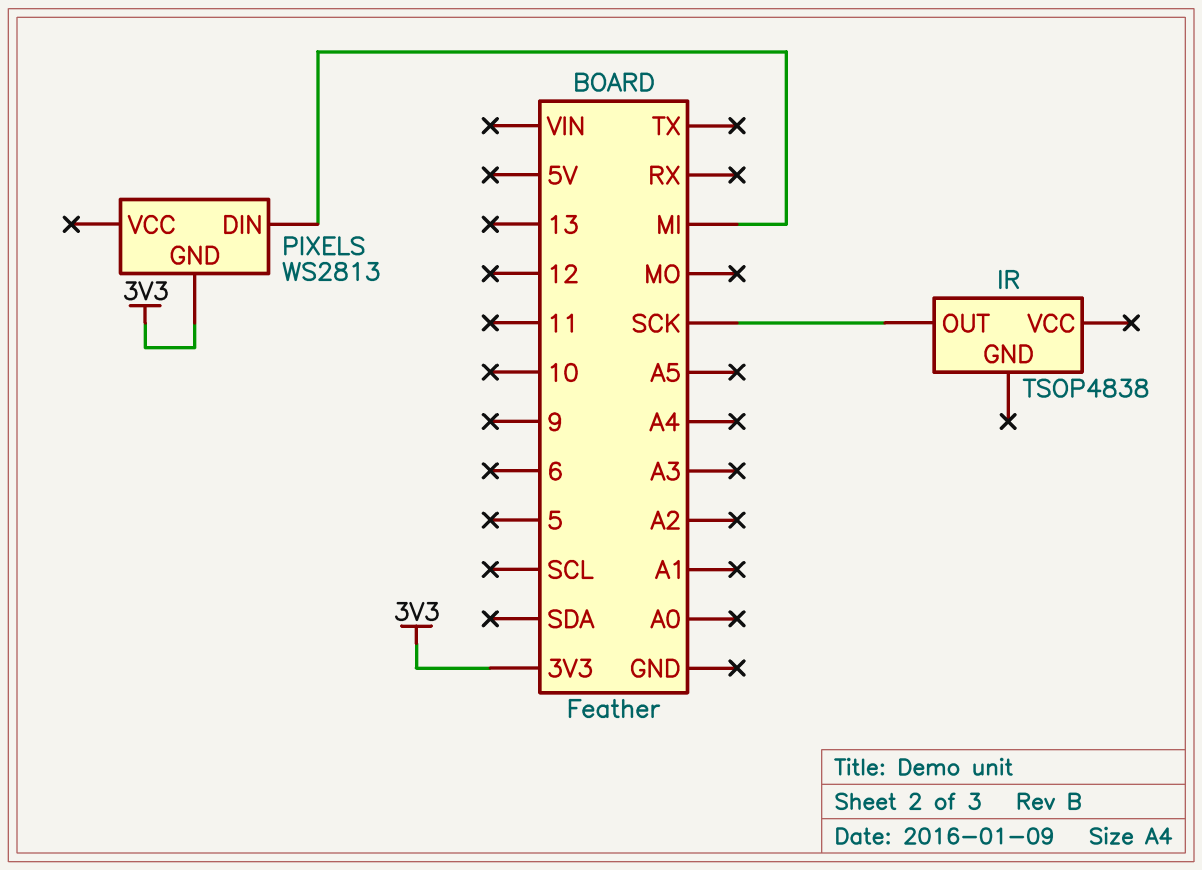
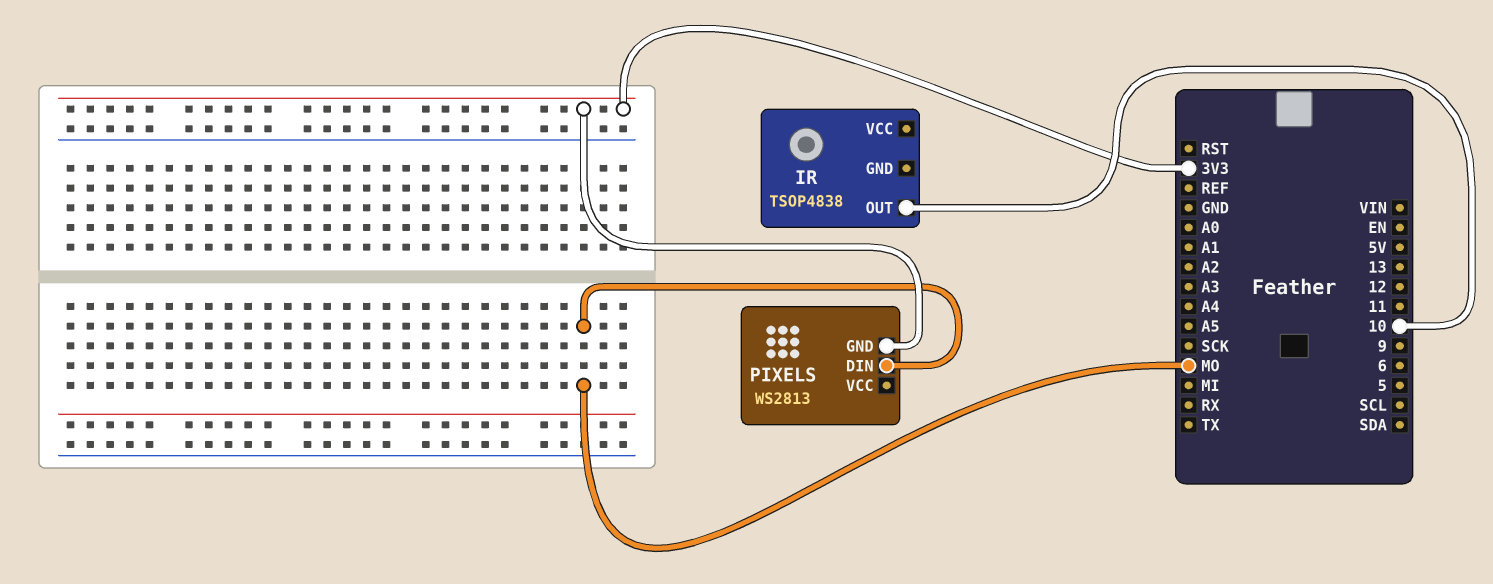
IR pin OUT: SCK -> 10
PIXELS pin DIN: MI -> MO

